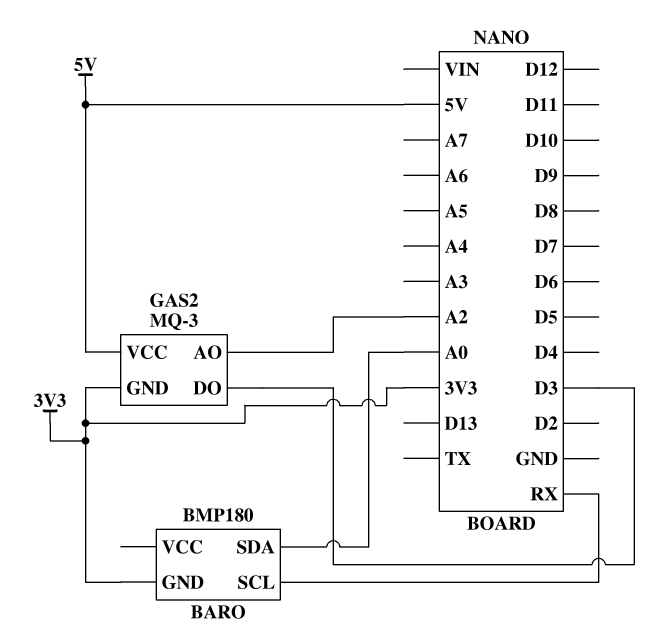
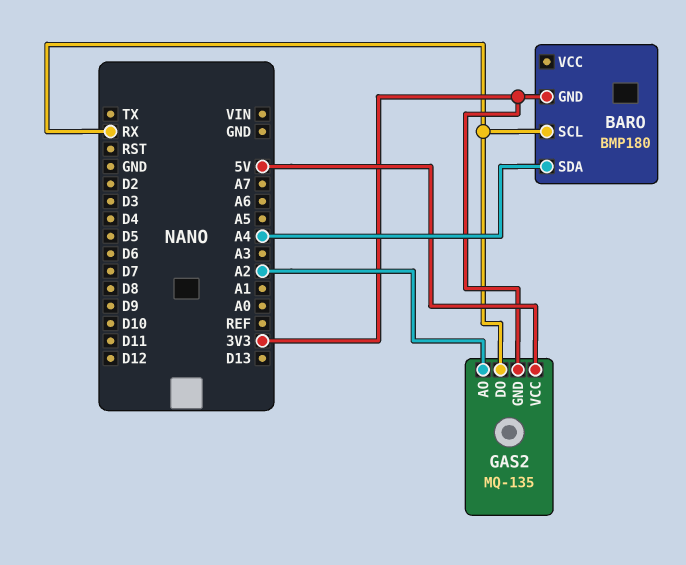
BARO pin SDA: A0 -> A4
GAS2: MQ-3 -> MQ-135
GAS2 pin DO: D3 -> RX

